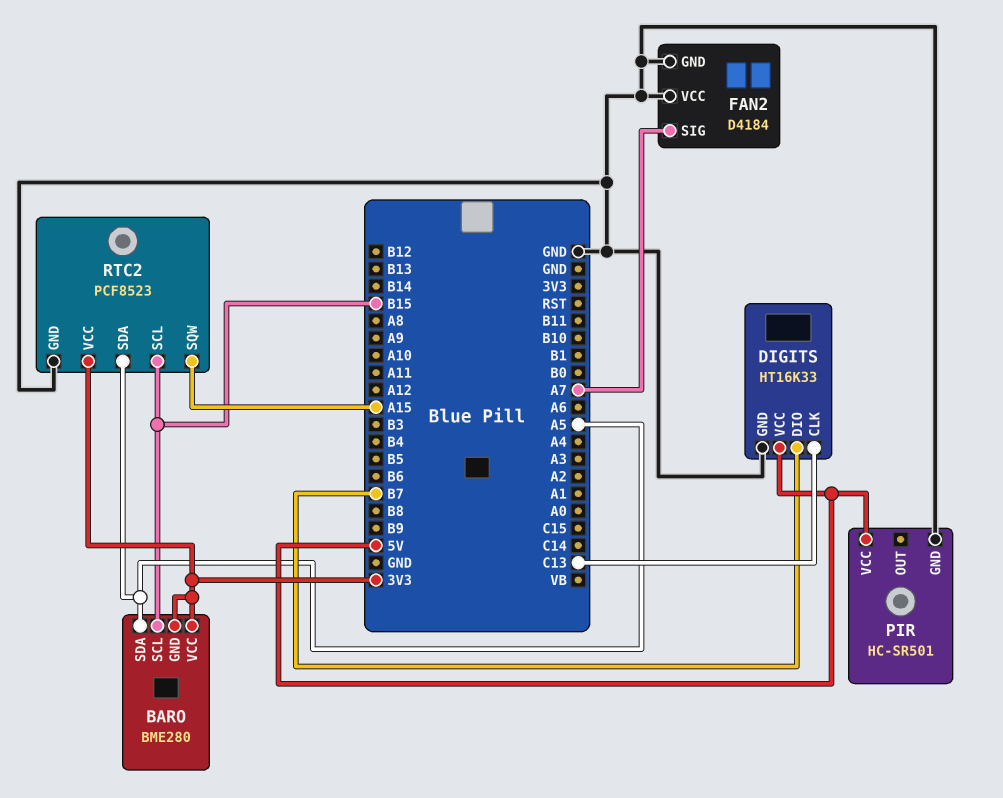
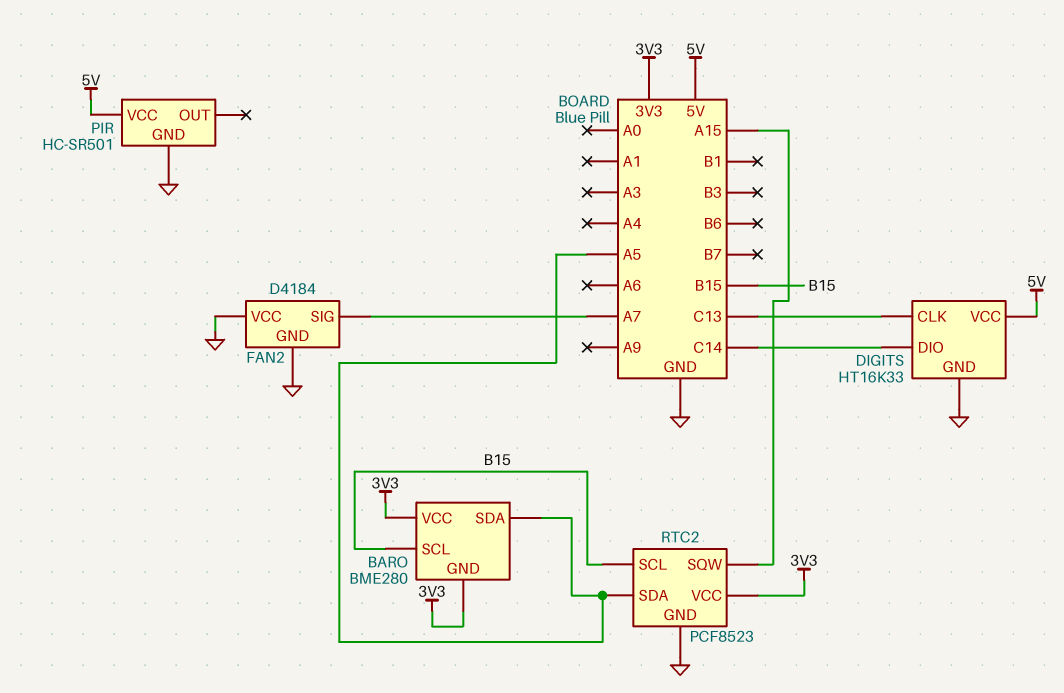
DIGITS pin DIO: B7 -> C14

